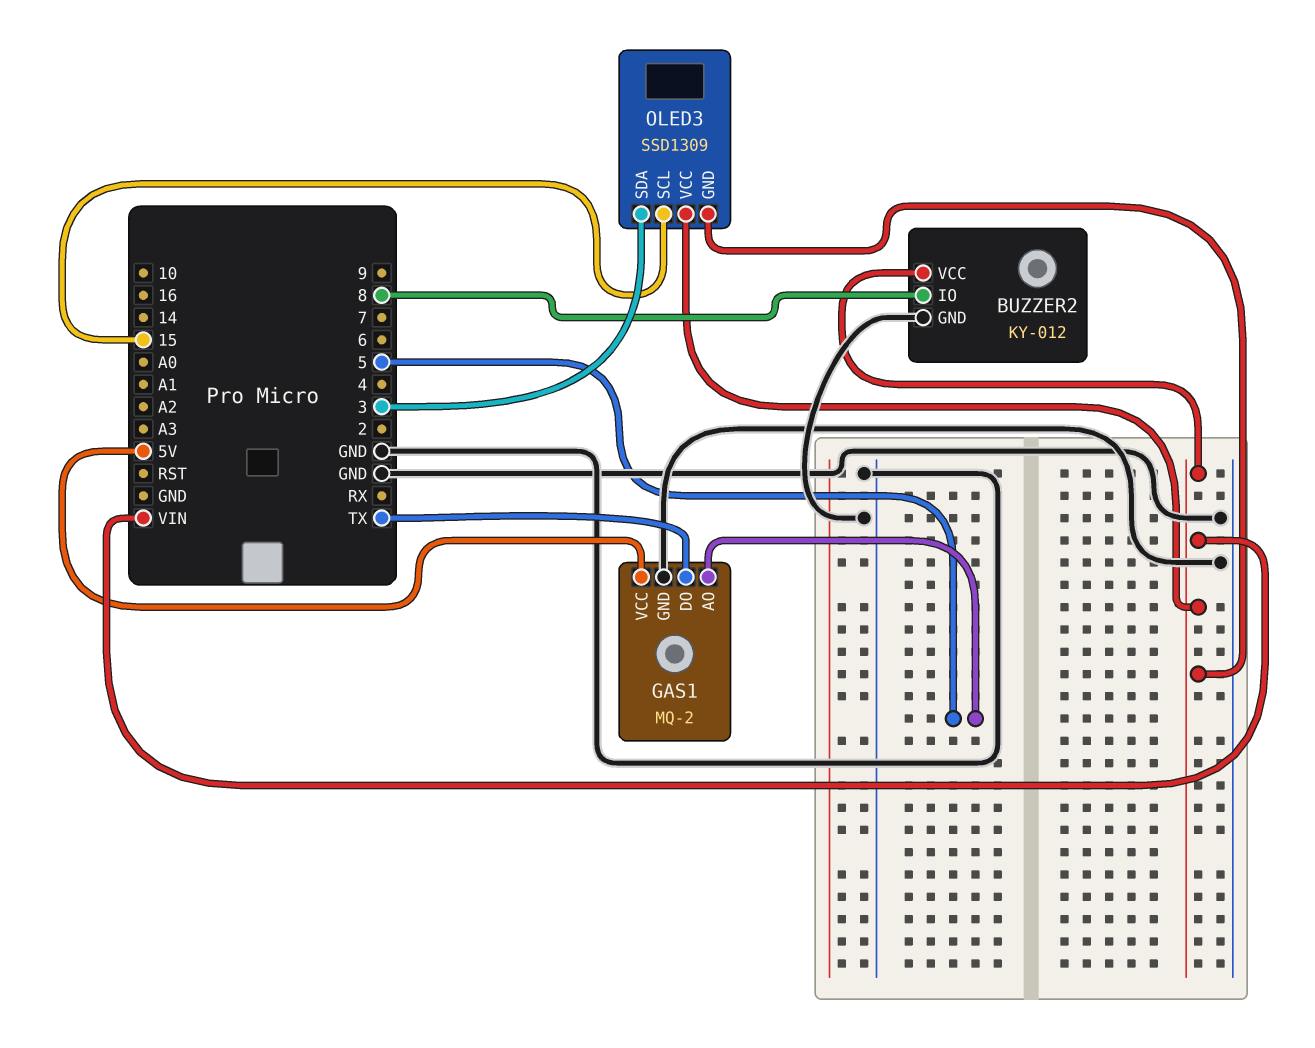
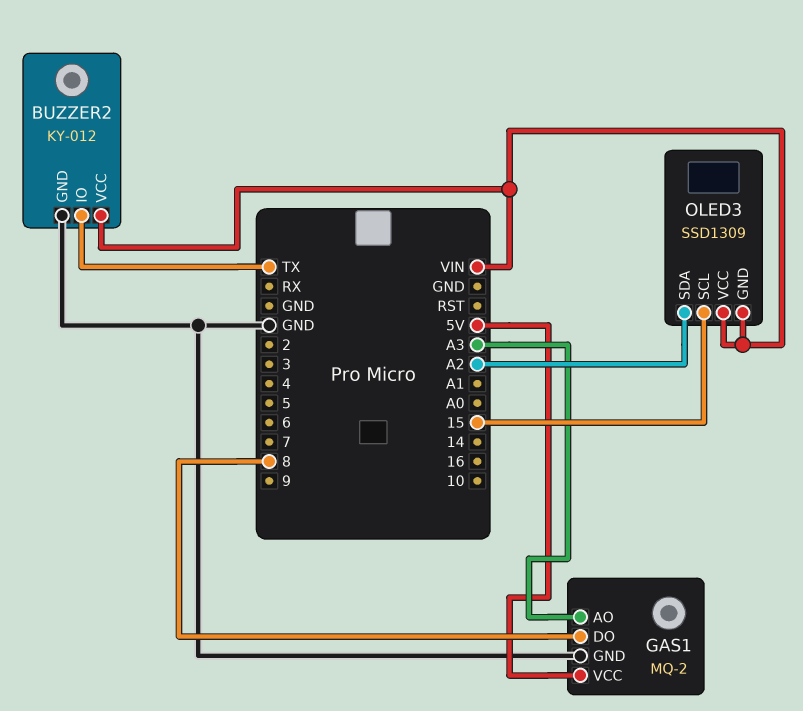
BUZZER2 pin IO: 8 -> TX
GAS1 pin AO: 5 -> A3
GAS1 pin DO: TX -> 8
OLED3 pin SDA: 3 -> A2

